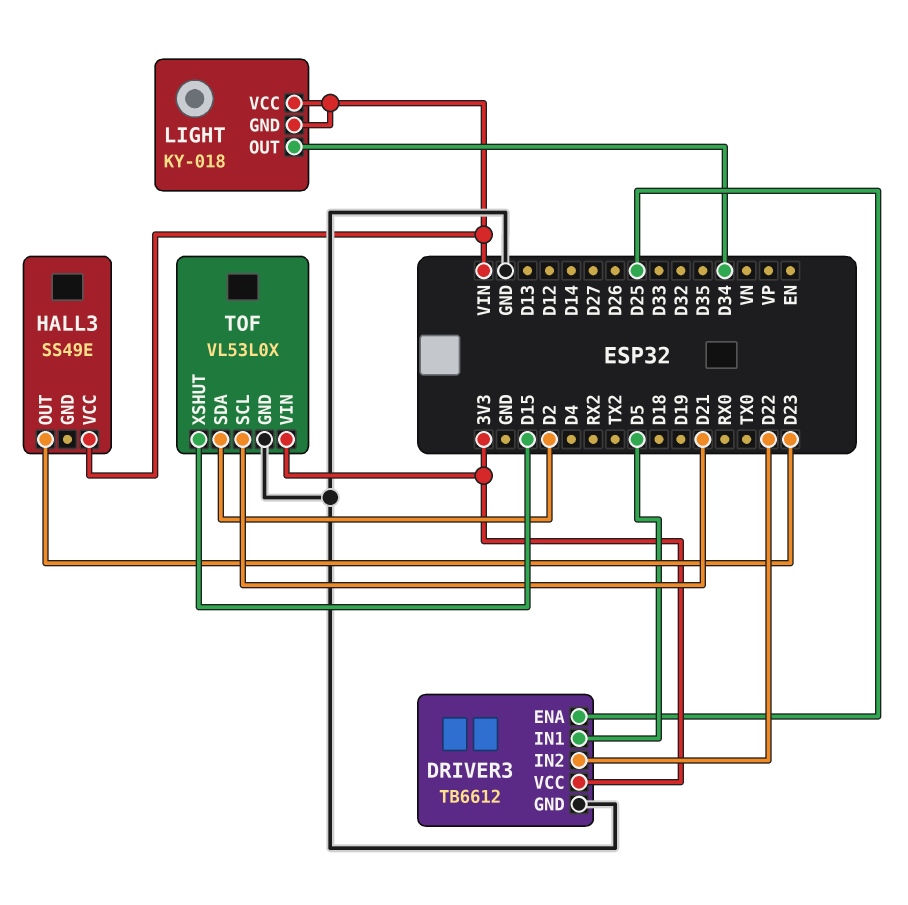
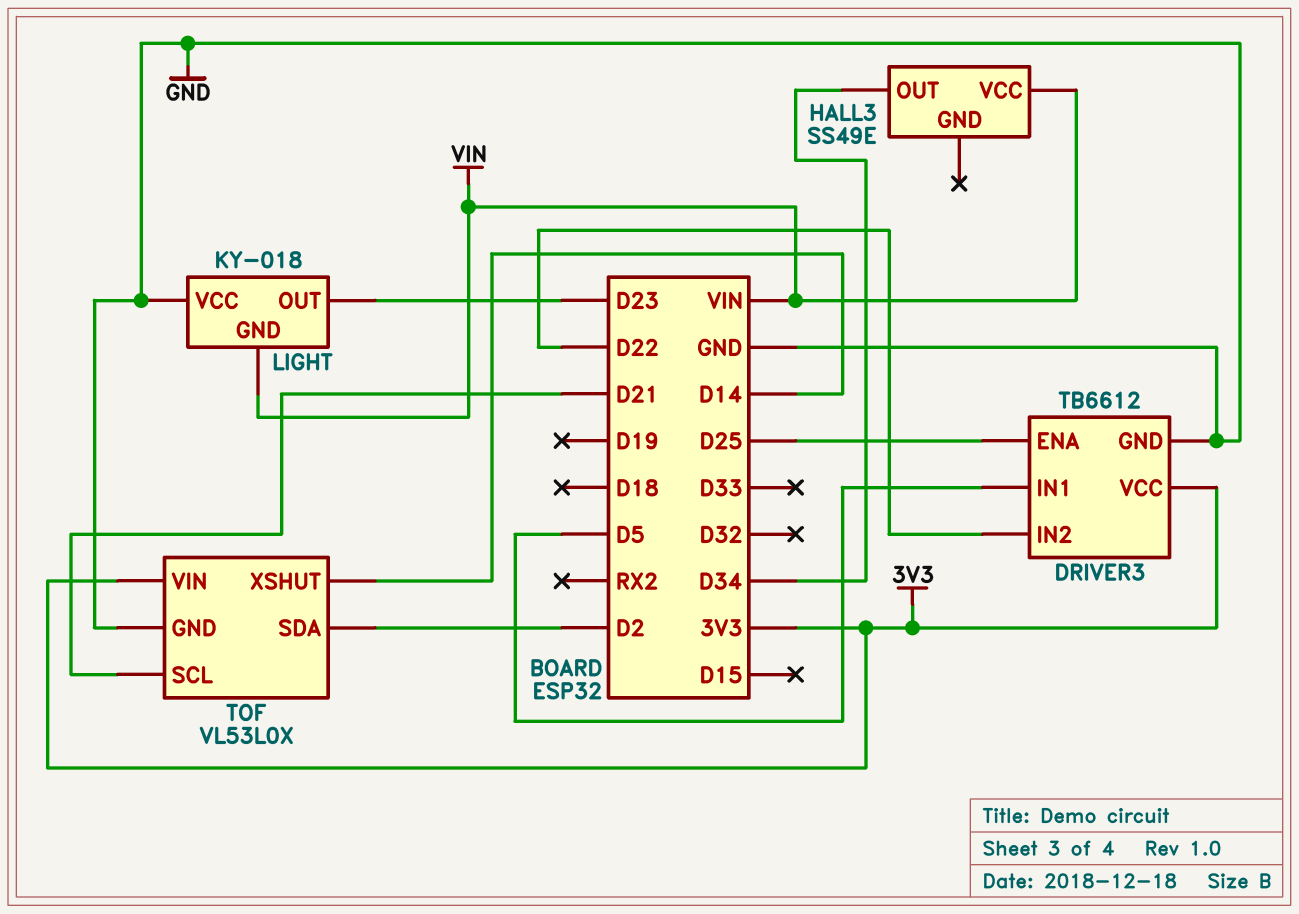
HALL3 pin OUT: D23 -> D34
LIGHT pin OUT: D34 -> D23
LIGHT pin VCC: VIN -> GND
TOF pin XSHUT: D15 -> D14

